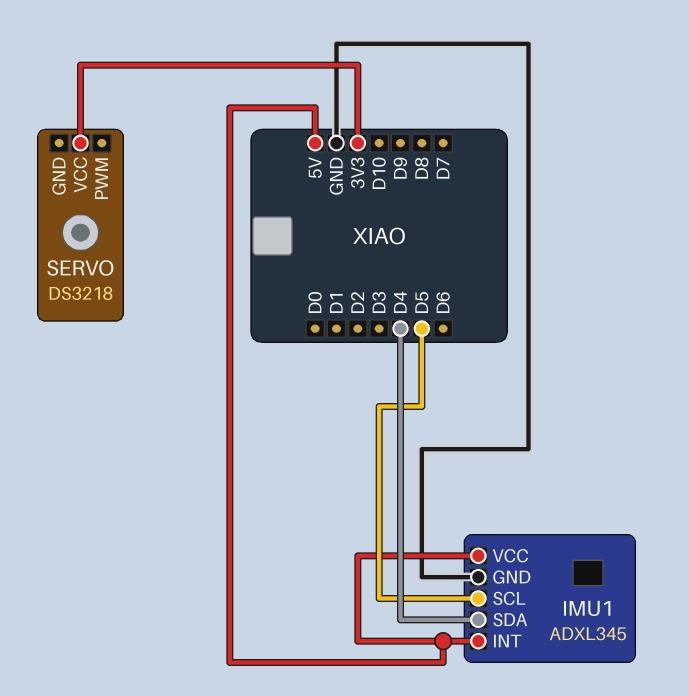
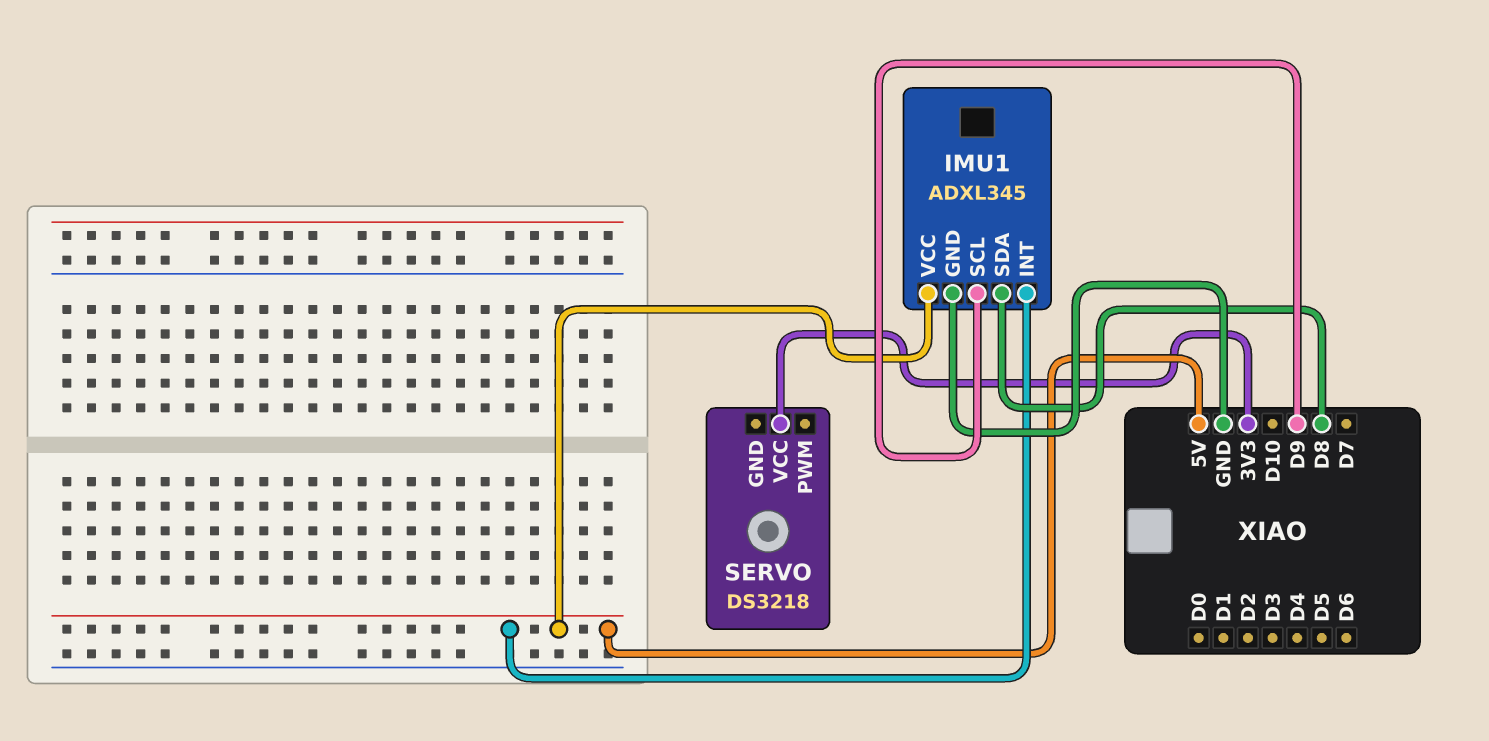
IMU1 pin SCL: D5 -> D9
IMU1 pin SDA: D4 -> D8

